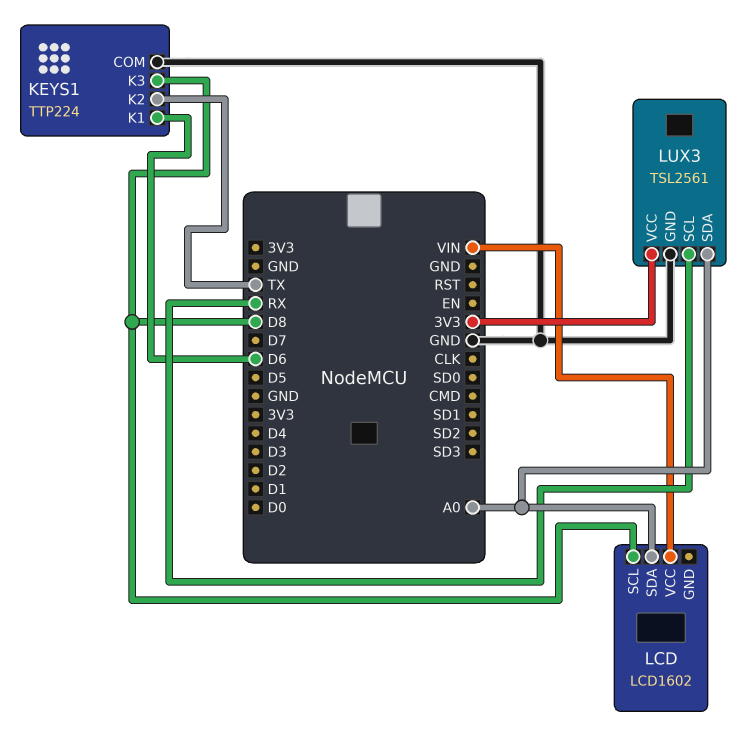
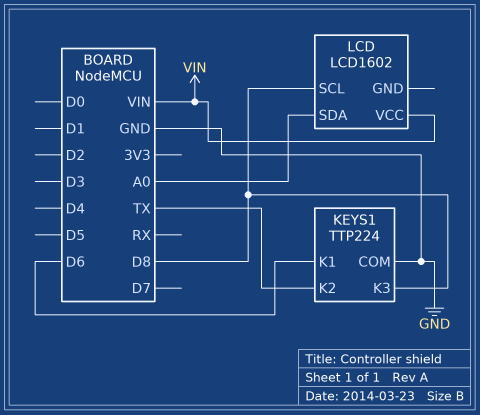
LUX3: TSL2561 -> none
LUX3 pin GND: GND -> none
LUX3 pin SCL: RX -> none
LUX3 pin SDA: A0 -> none
LUX3 pin VCC: 3V3 -> none

